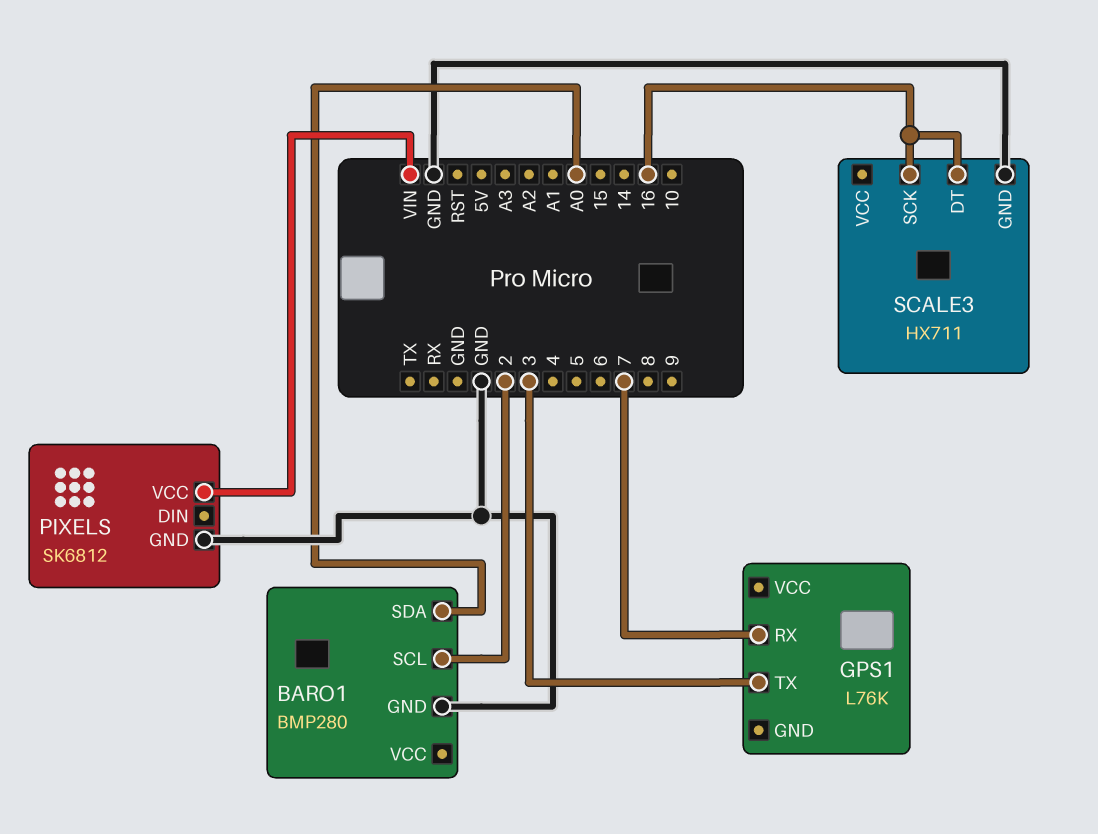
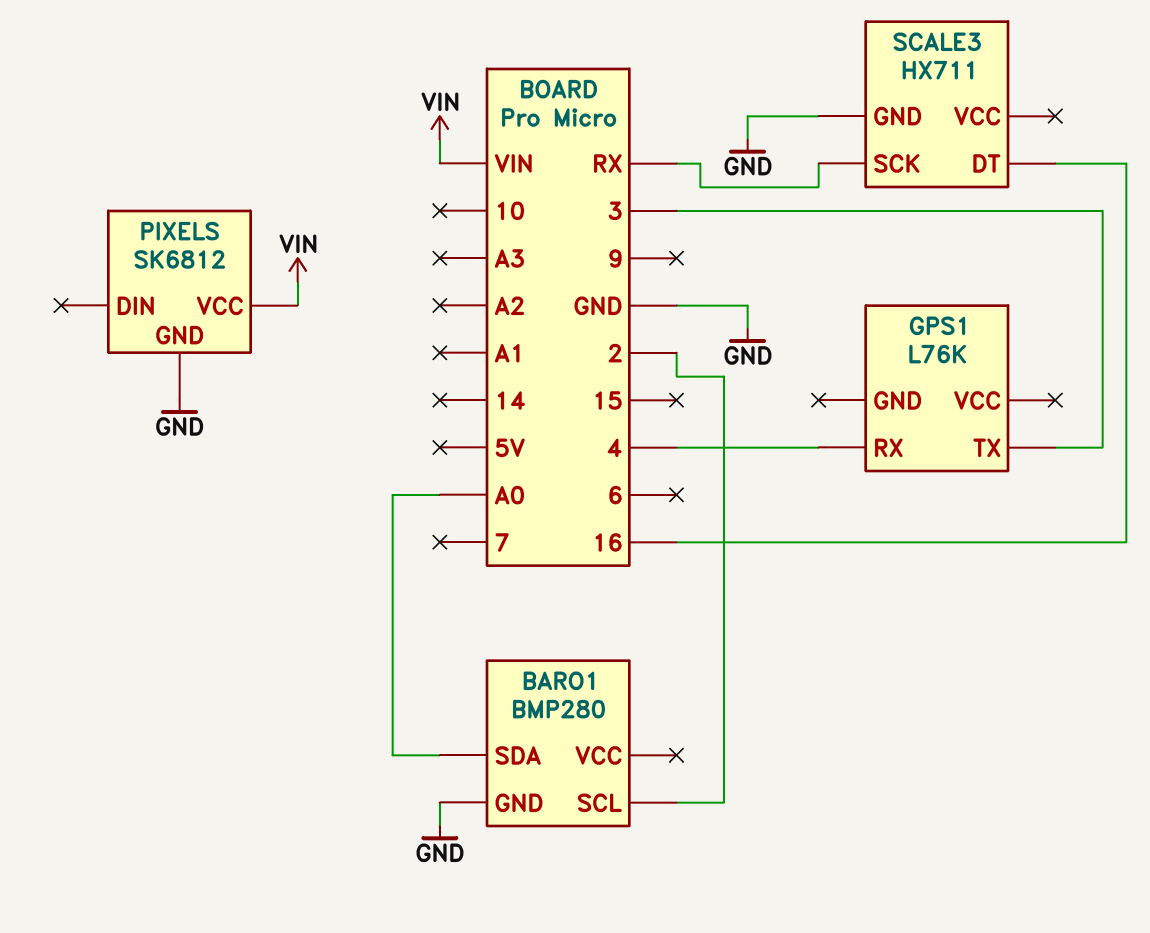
GPS1 pin RX: 7 -> 4
SCALE3 pin SCK: 16 -> RX

